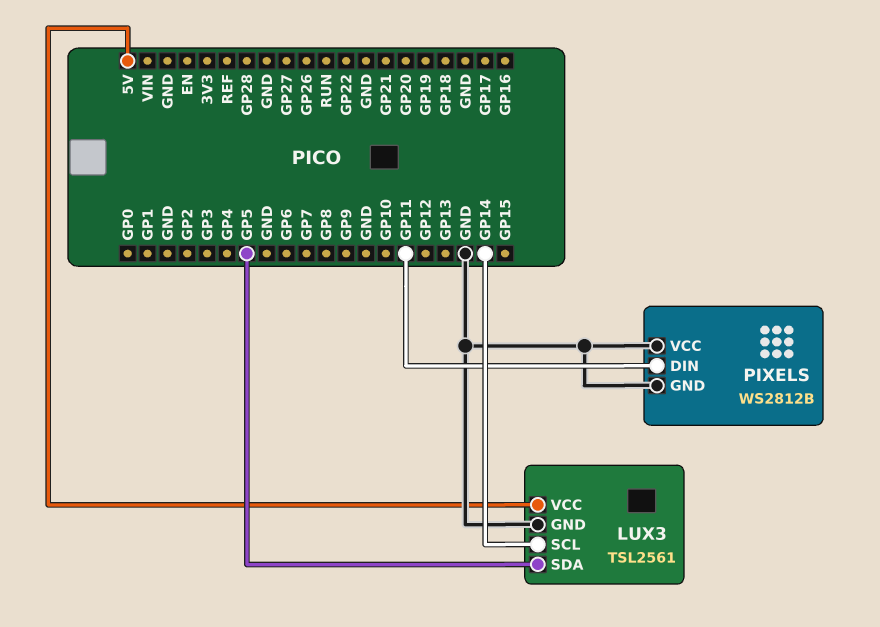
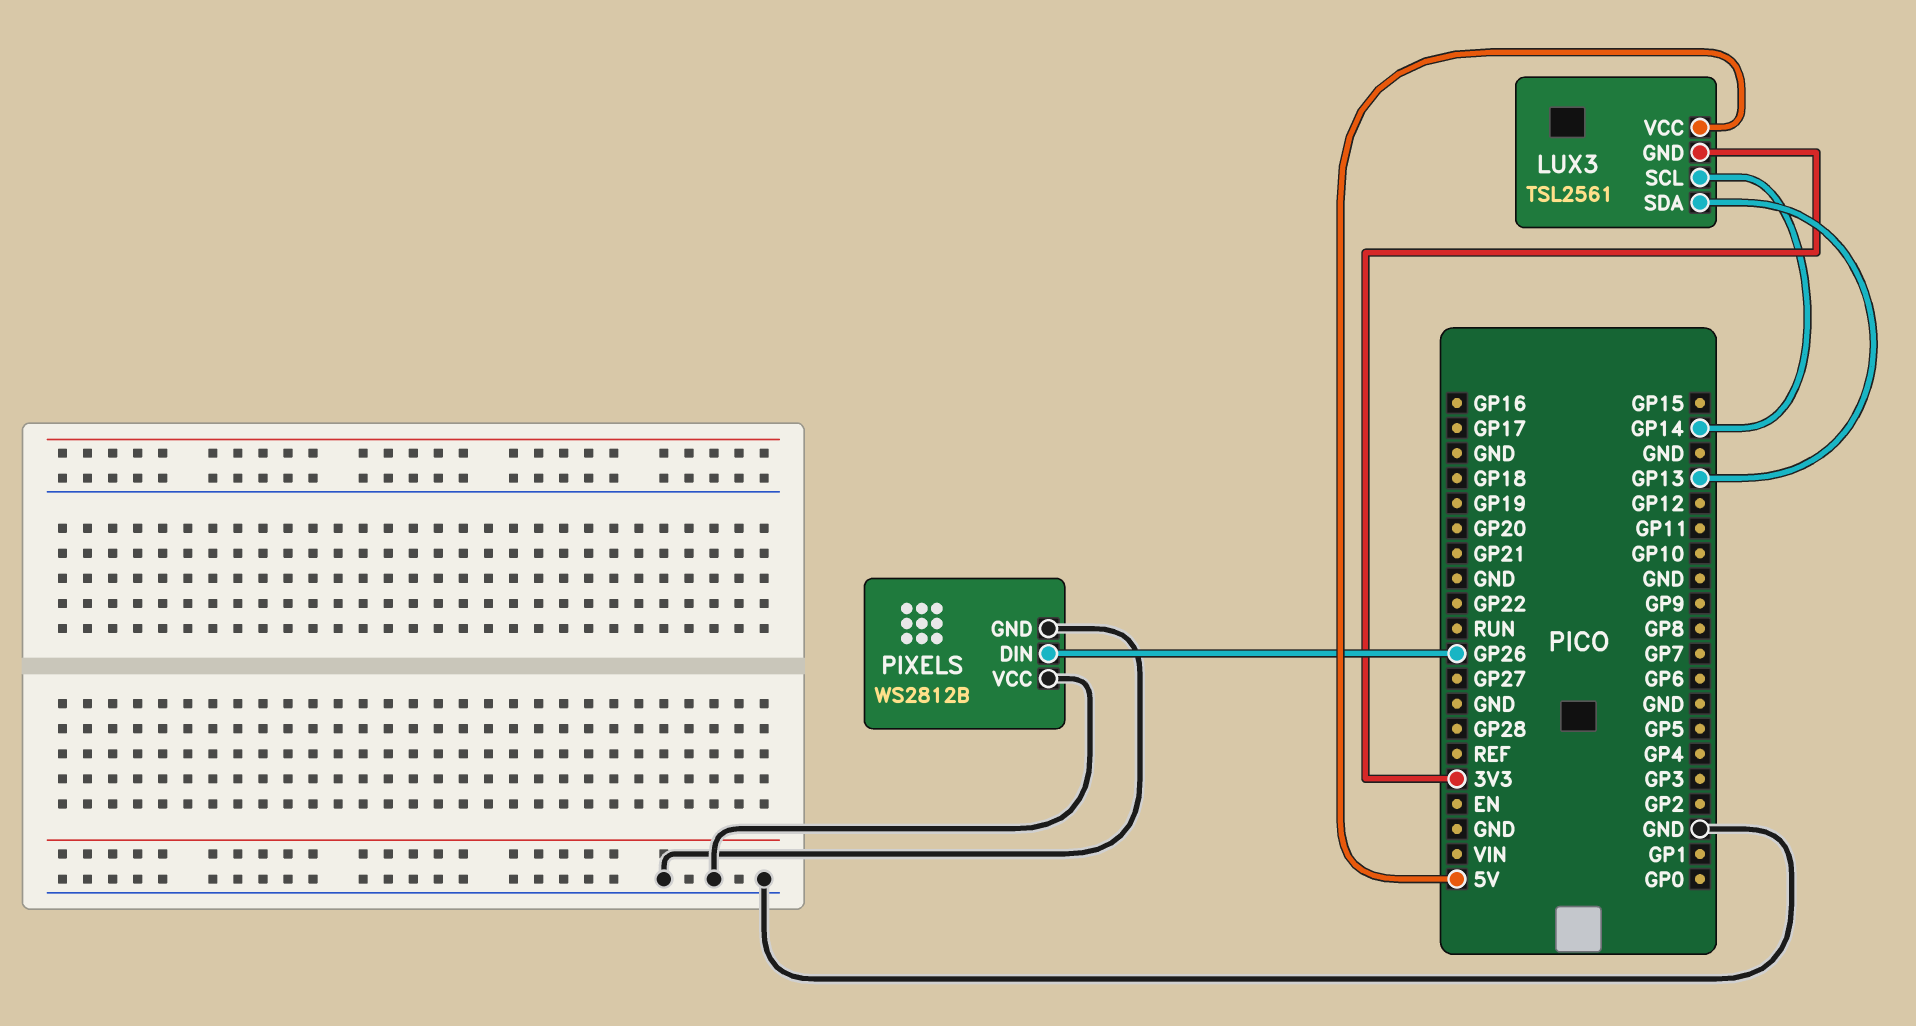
LUX3 pin GND: GND -> 3V3
LUX3 pin SDA: GP5 -> GP13
PIXELS pin DIN: GP11 -> GP26

